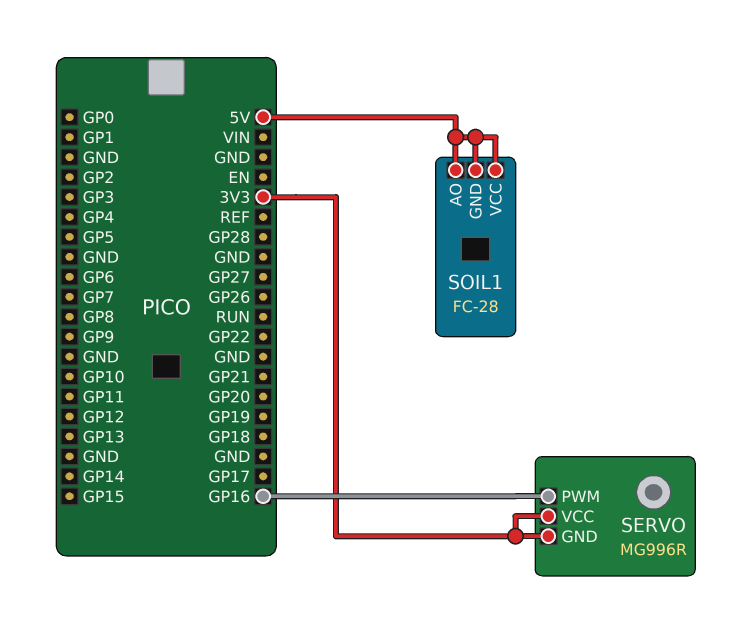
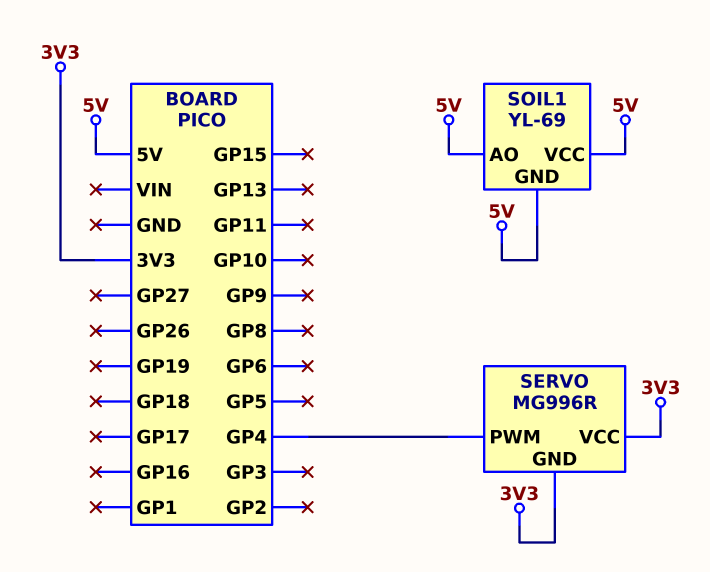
SERVO pin PWM: GP16 -> GP4
SOIL1: FC-28 -> YL-69

